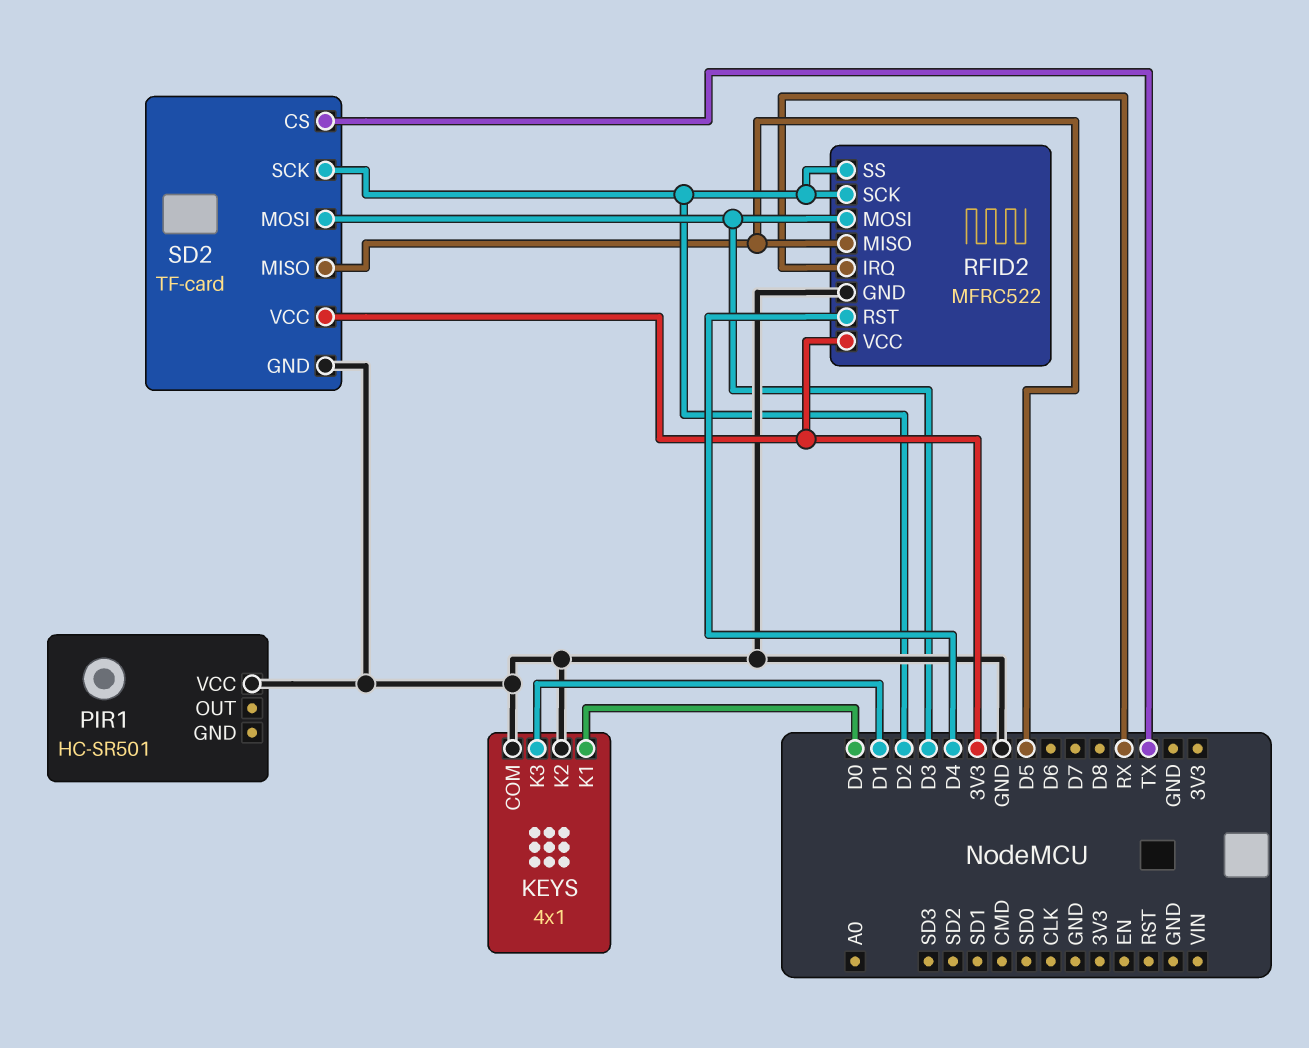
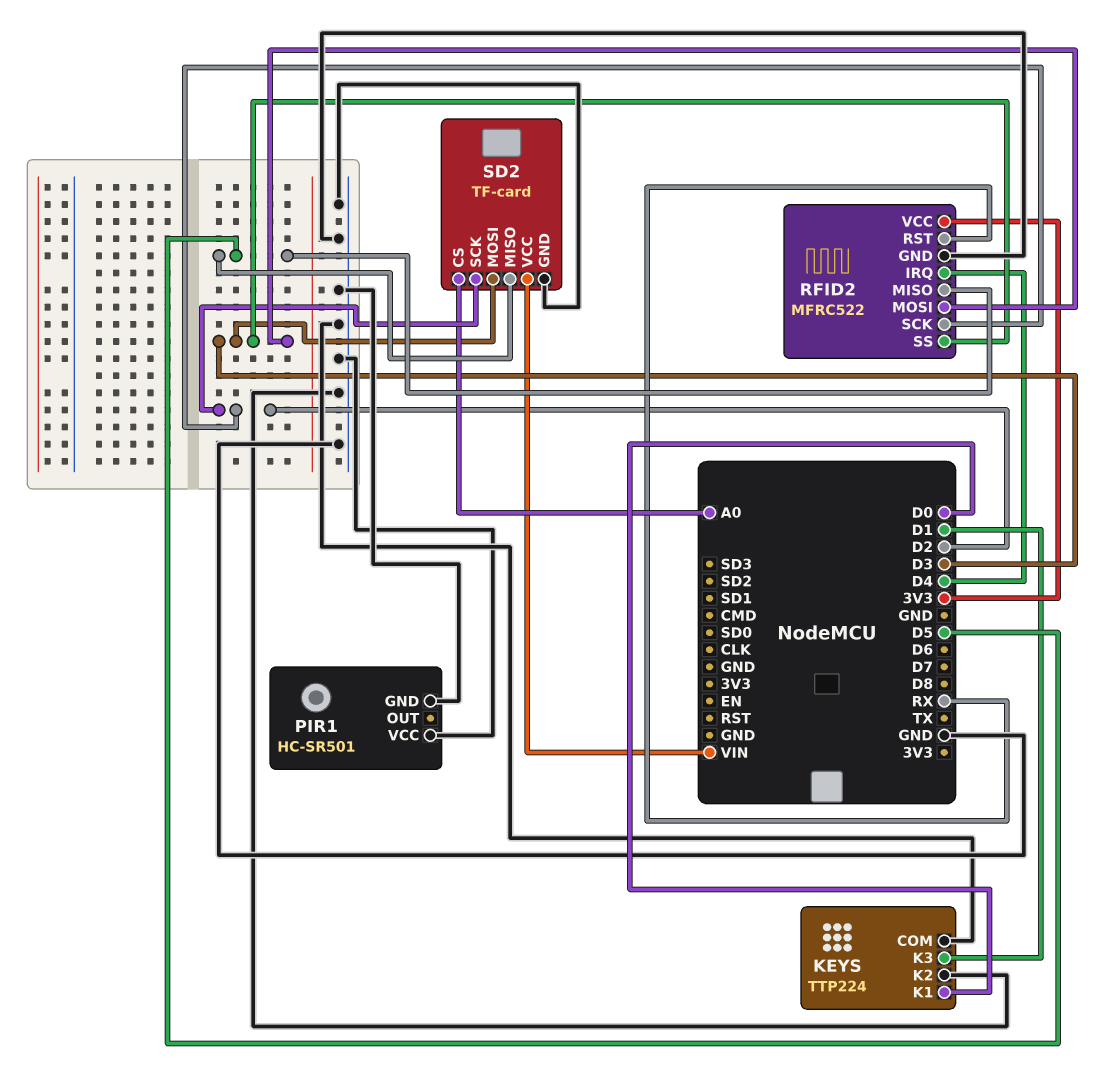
KEYS: 4x1 -> TTP224
PIR1 pin GND: none -> GND
RFID2 pin IRQ: RX -> D4
RFID2 pin RST: D4 -> RX
RFID2 pin SS: D2 -> D3
SD2 pin CS: TX -> A0
SD2 pin VCC: 3V3 -> VIN

